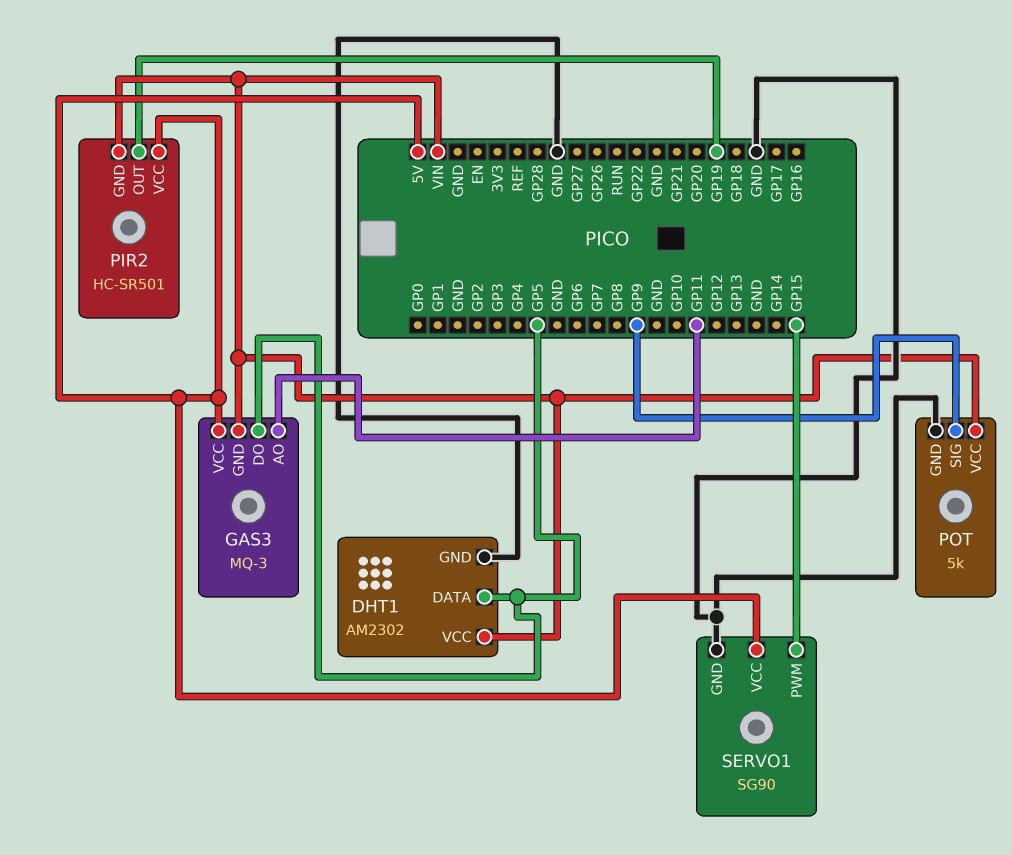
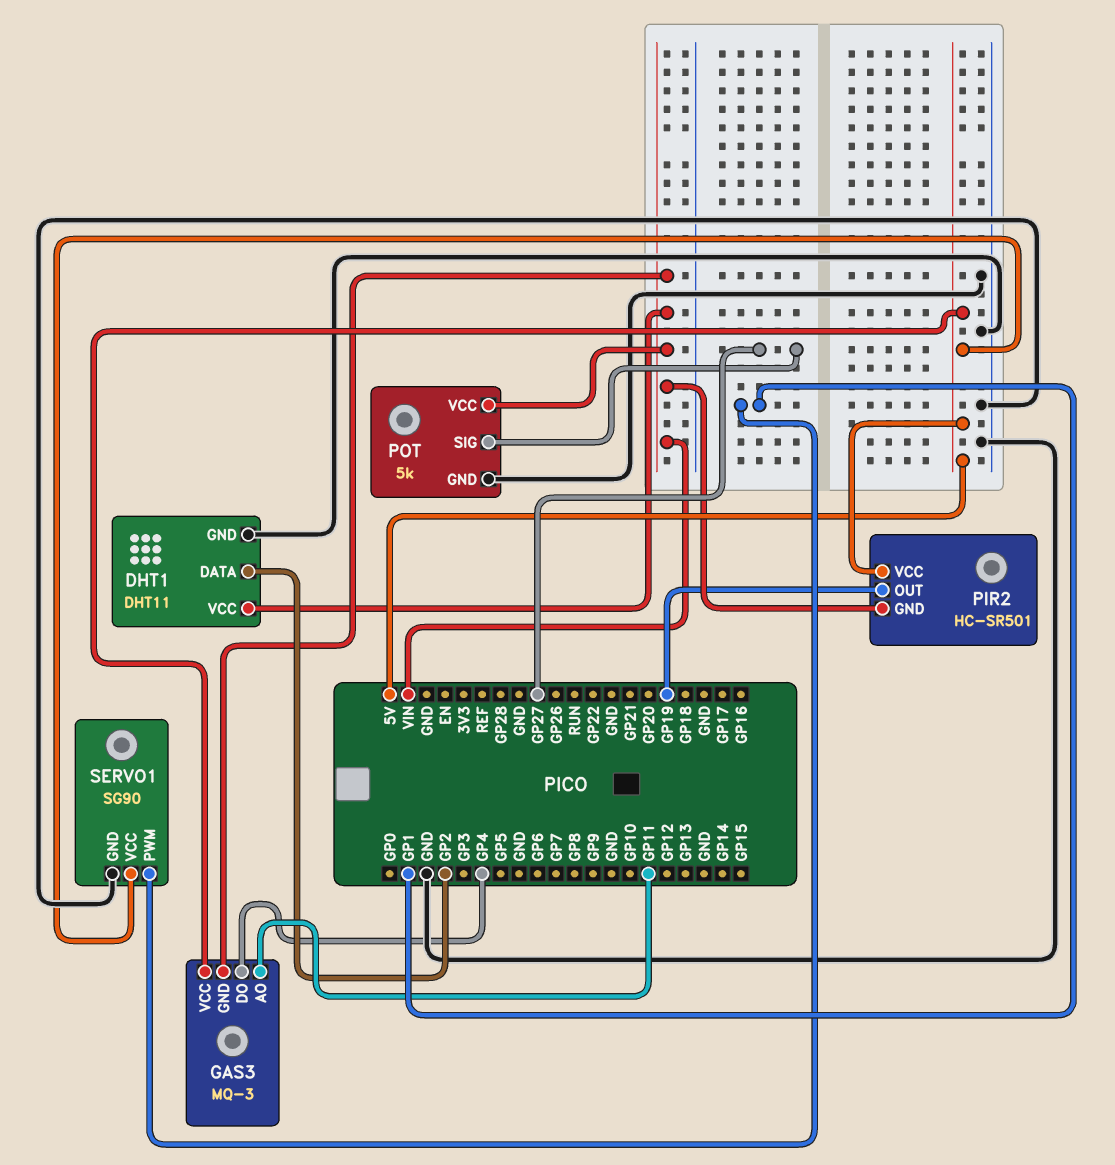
DHT1: AM2302 -> DHT11
DHT1 pin DATA: GP5 -> GP2
GAS3 pin DO: GP5 -> GP4
POT pin SIG: GP9 -> GP27
SERVO1 pin PWM: GP15 -> GP1

